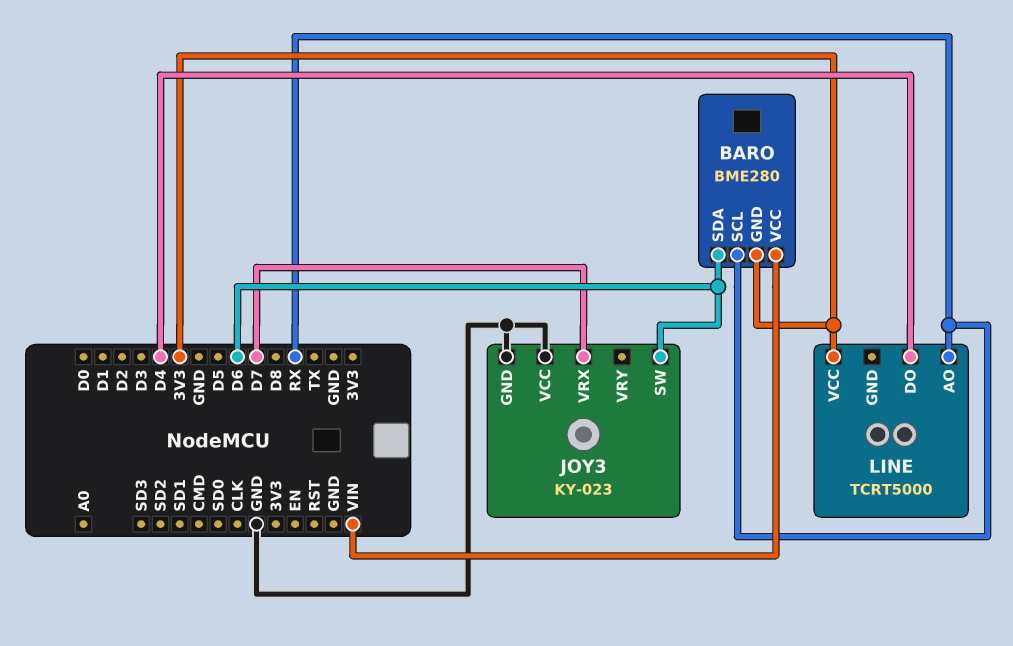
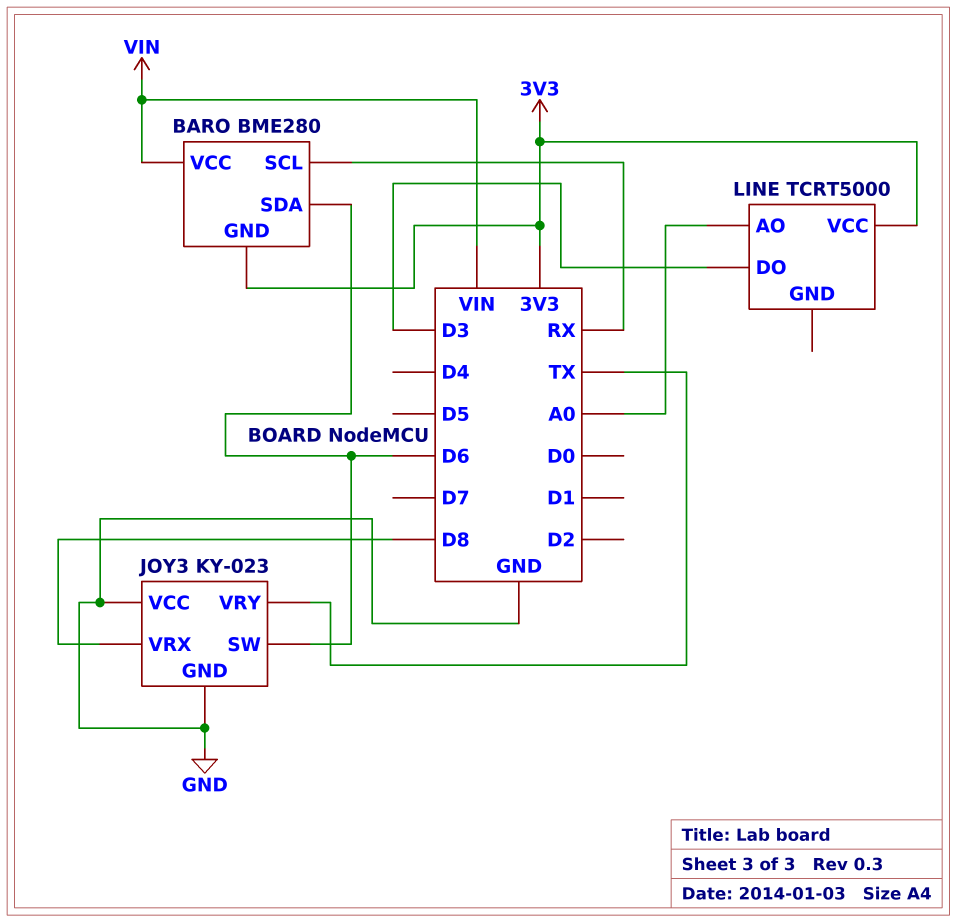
JOY3 pin VRX: D7 -> D8
JOY3 pin VRY: none -> TX
LINE pin AO: RX -> A0
LINE pin DO: D4 -> D3

